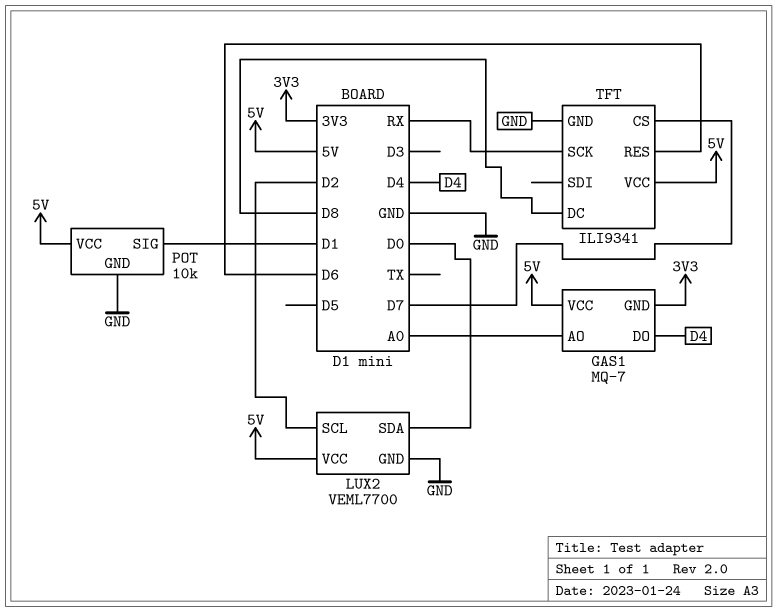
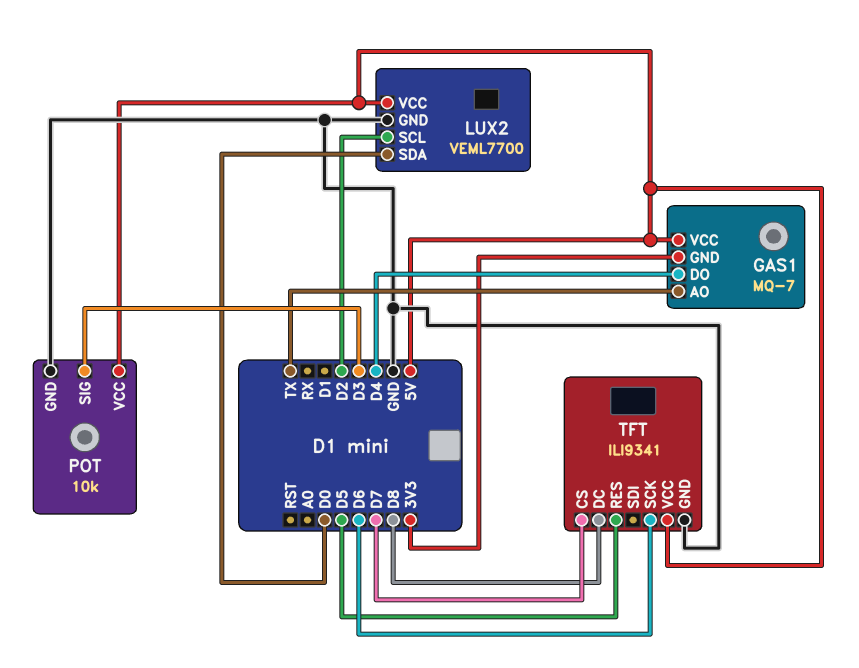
GAS1 pin AO: A0 -> TX
POT pin SIG: D1 -> D3
TFT pin RES: D6 -> D5
TFT pin SCK: RX -> D6

